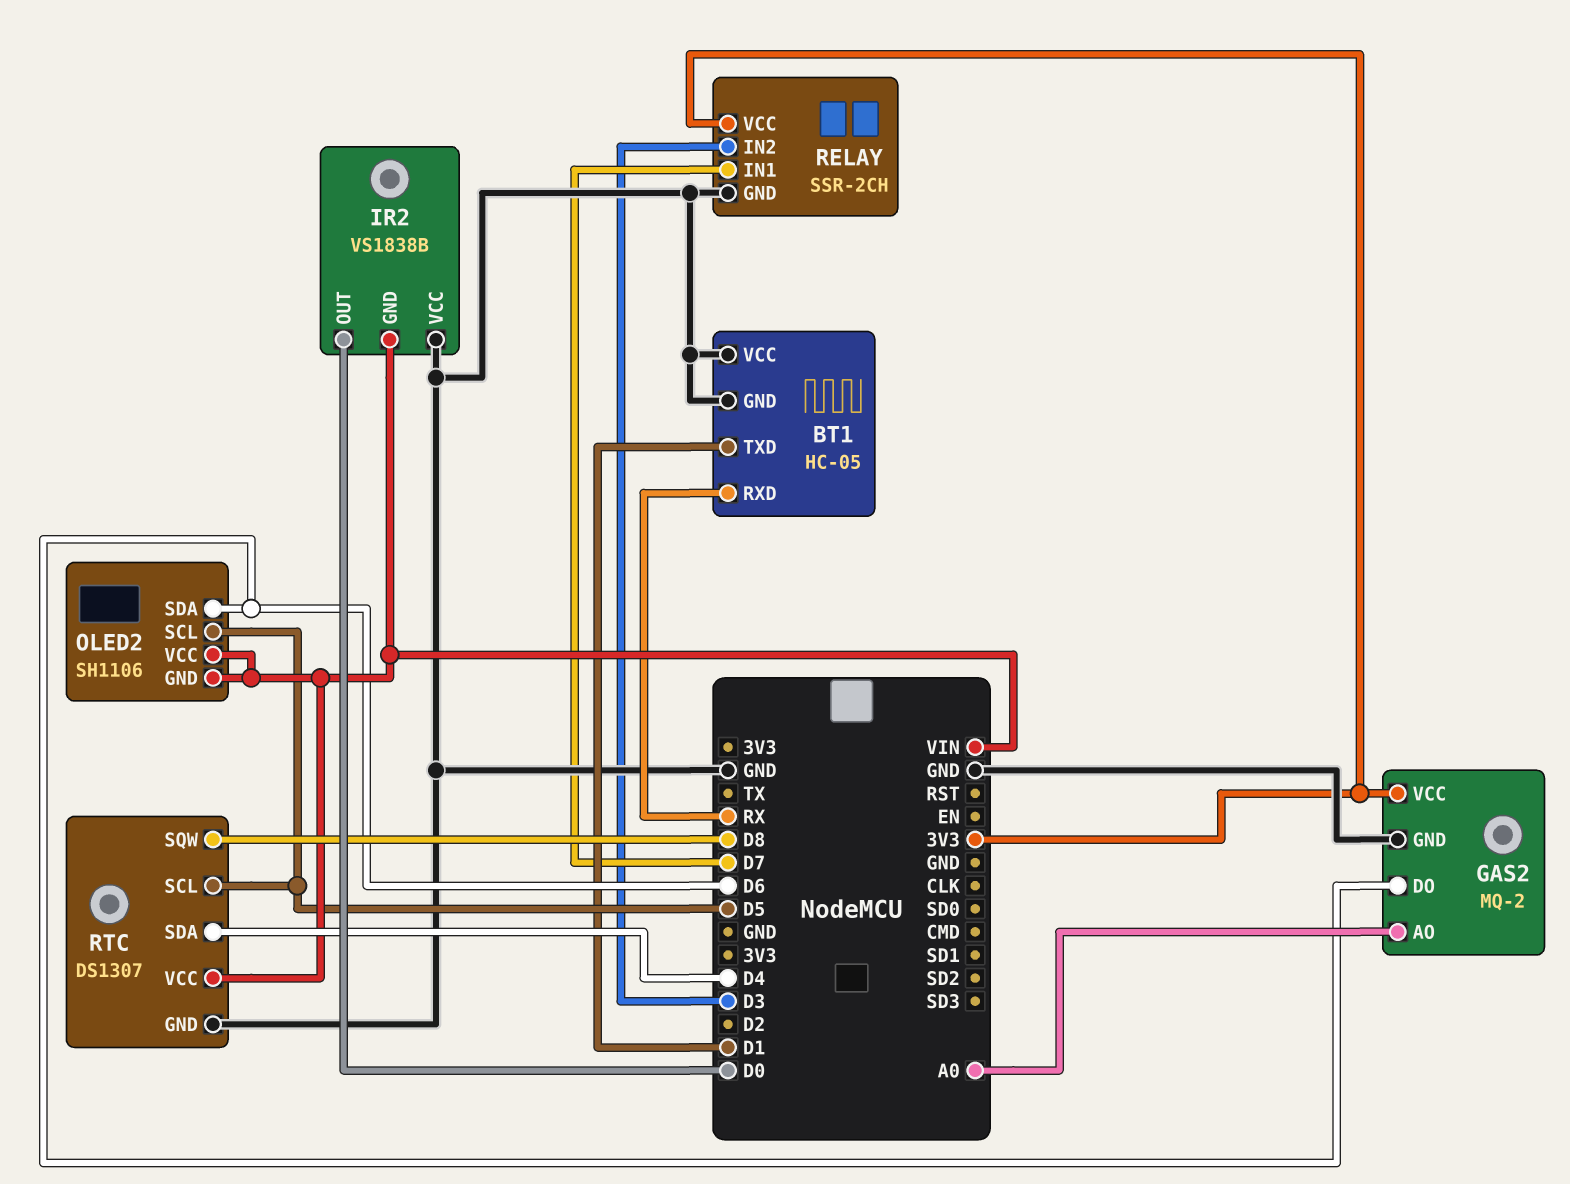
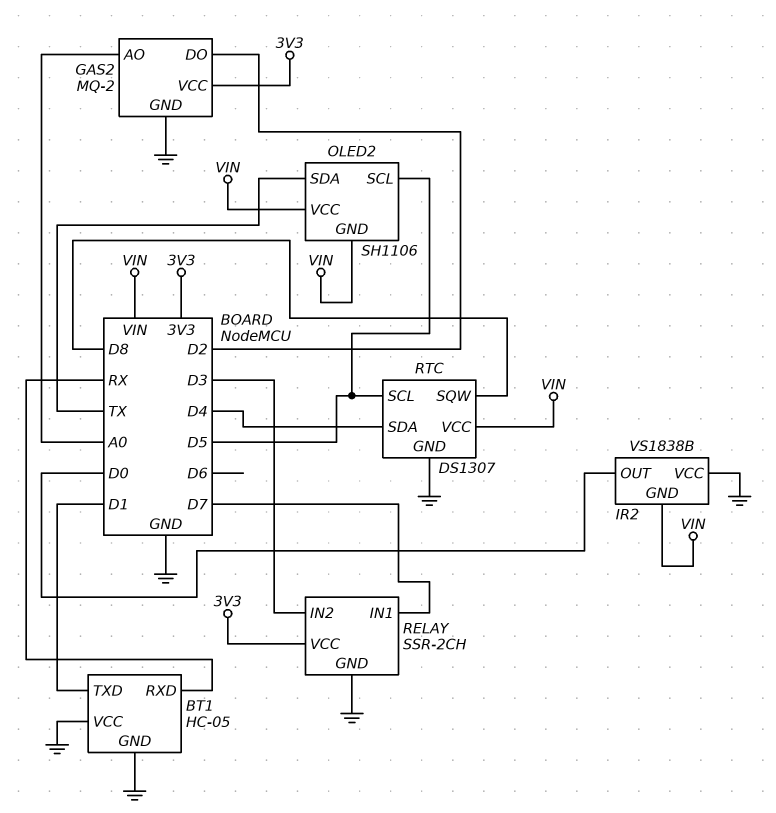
GAS2 pin DO: D6 -> D2
OLED2 pin SDA: D6 -> TX

